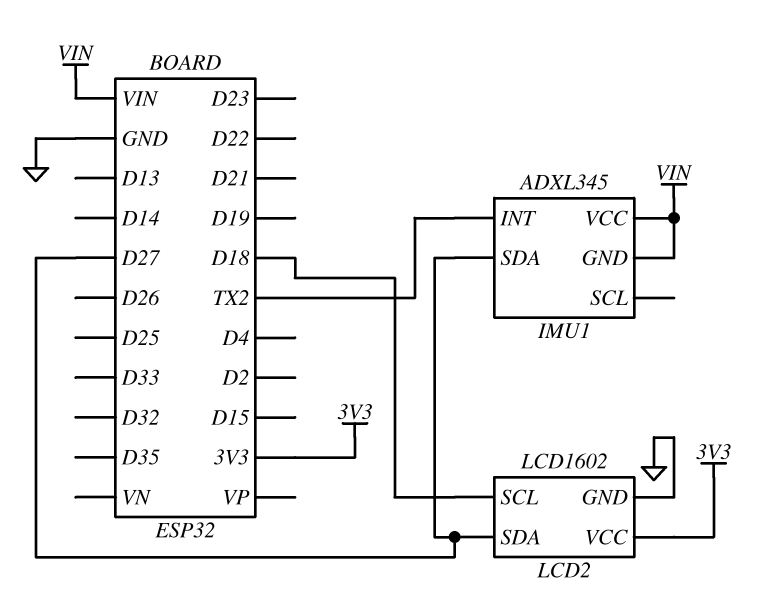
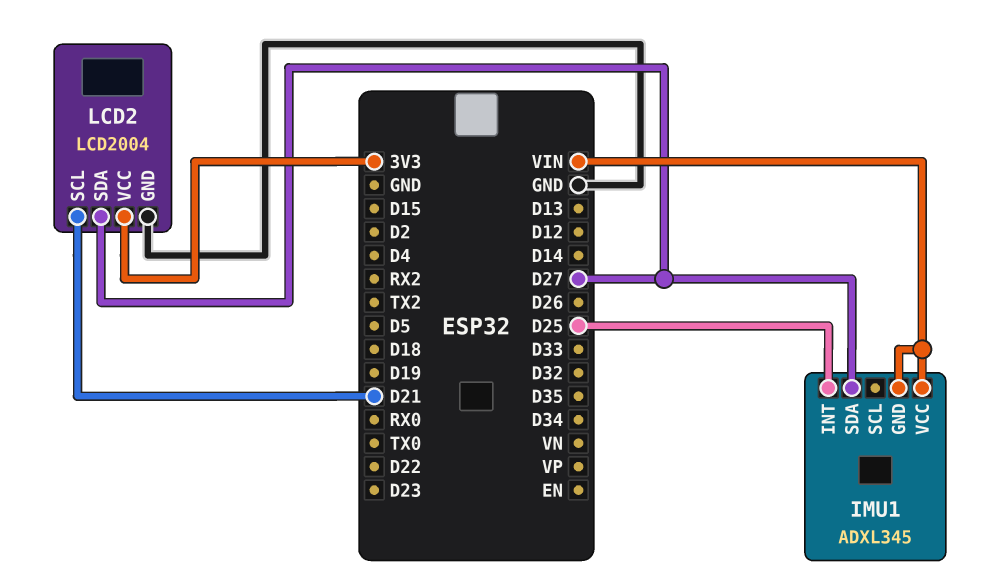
IMU1 pin INT: TX2 -> D25
LCD2: LCD1602 -> LCD2004
LCD2 pin SCL: D18 -> D21

